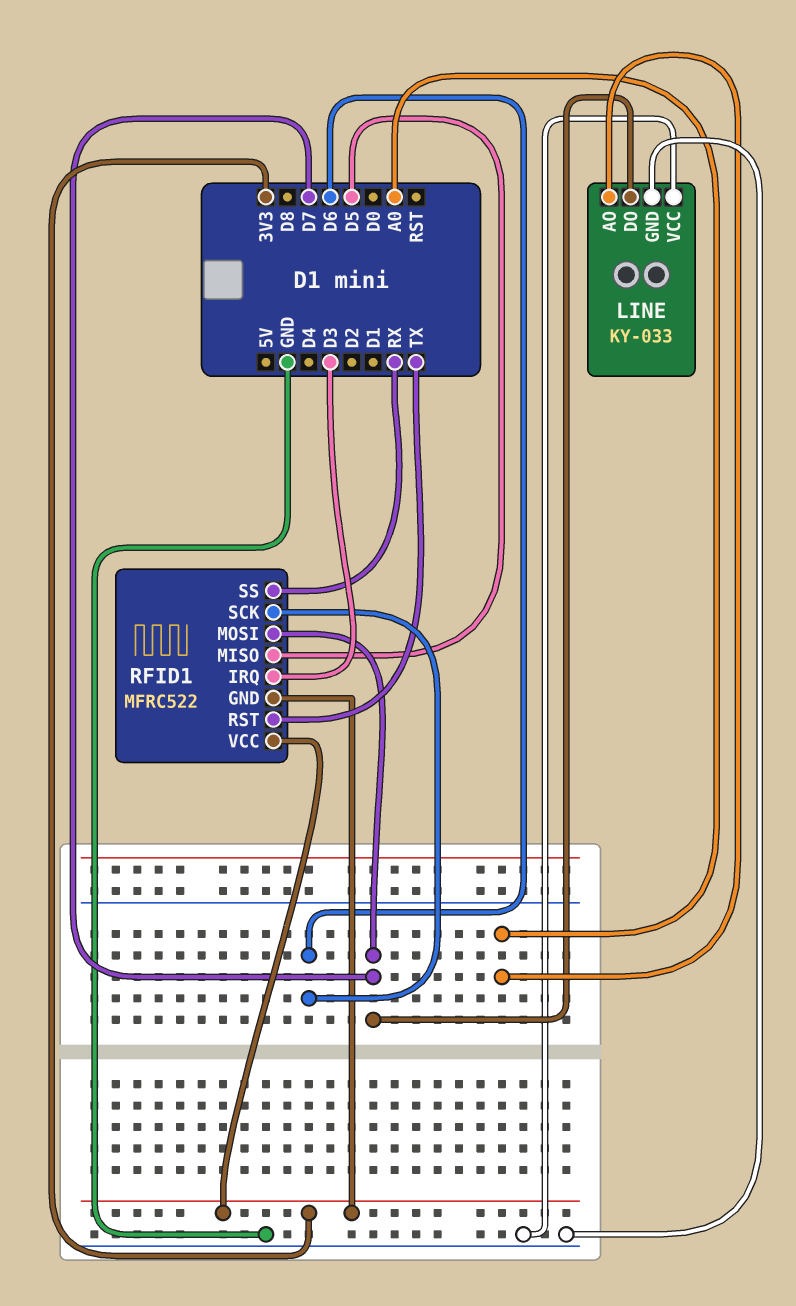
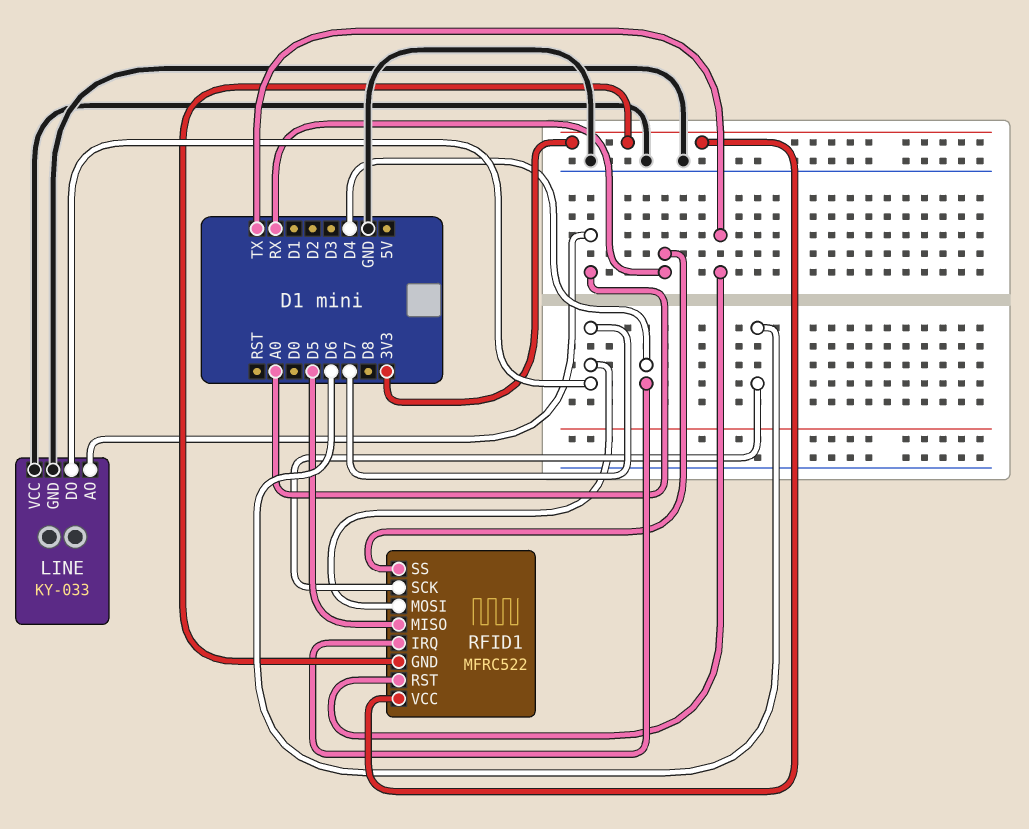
RFID1 pin IRQ: D3 -> D4

